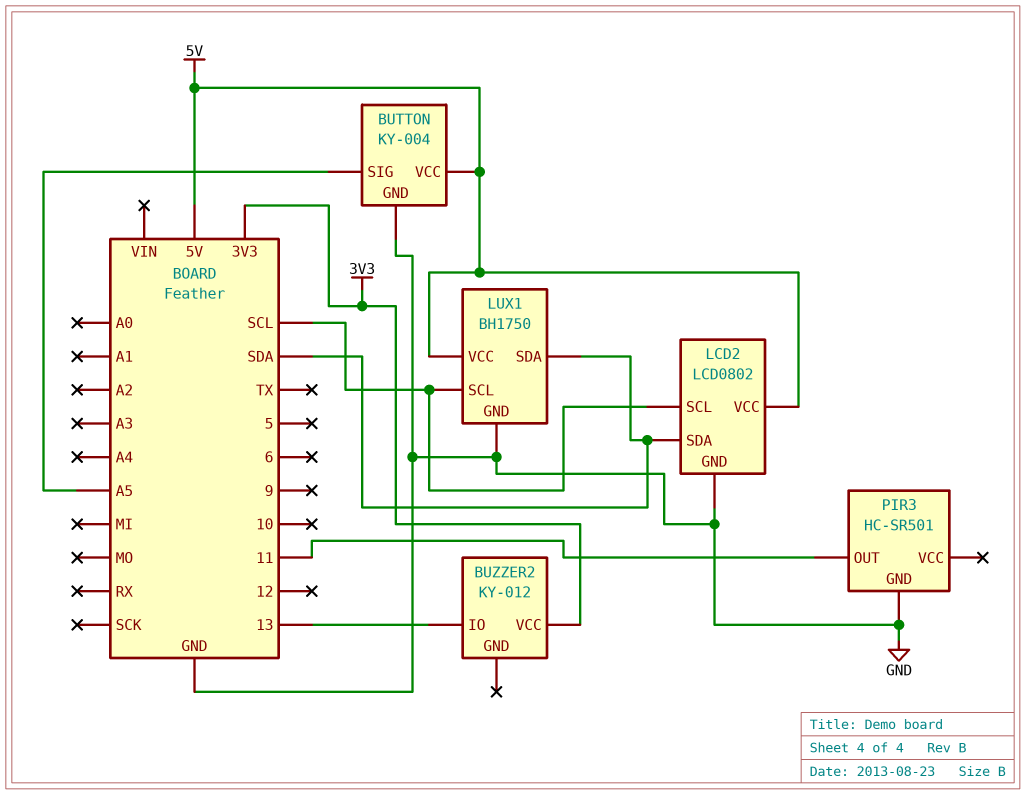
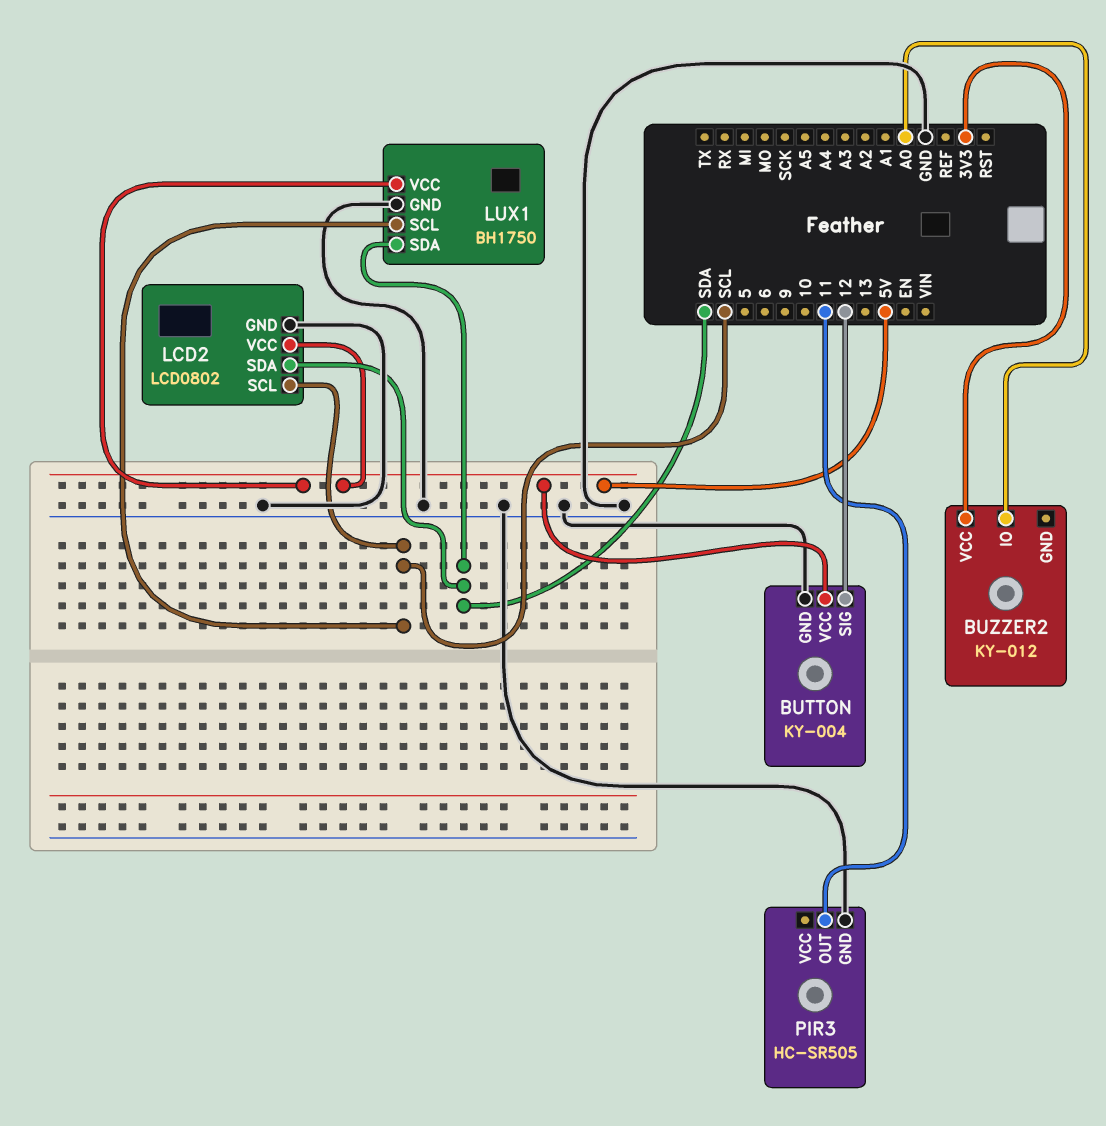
BUTTON pin SIG: A5 -> 12
BUZZER2 pin IO: 13 -> A0
PIR3: HC-SR501 -> HC-SR505

